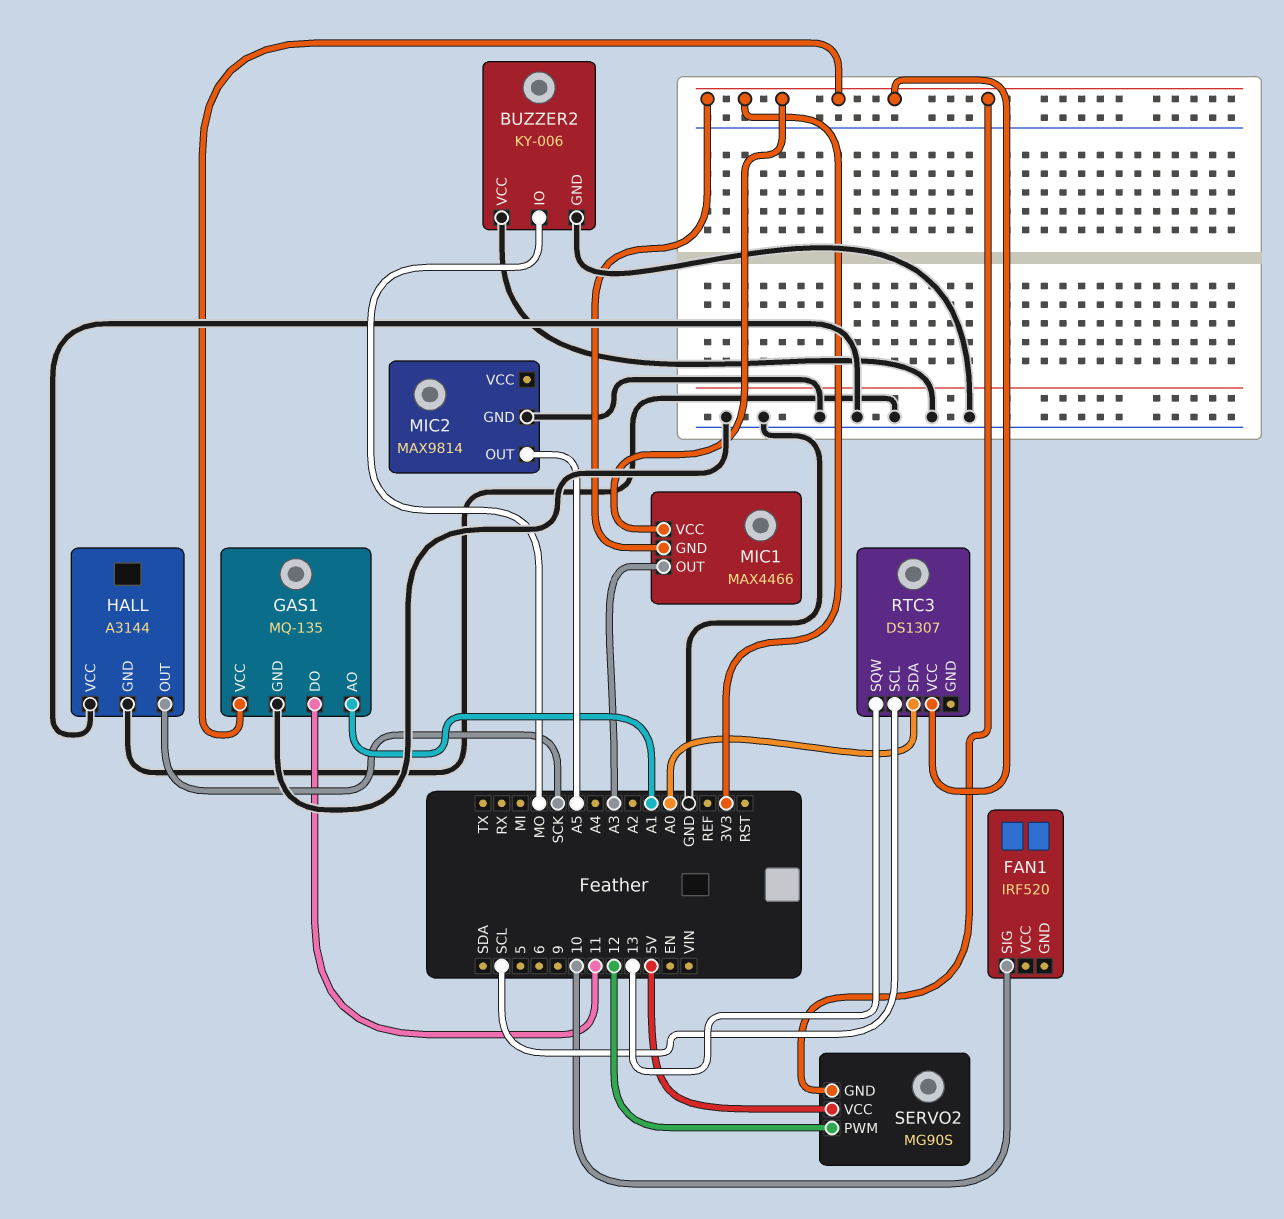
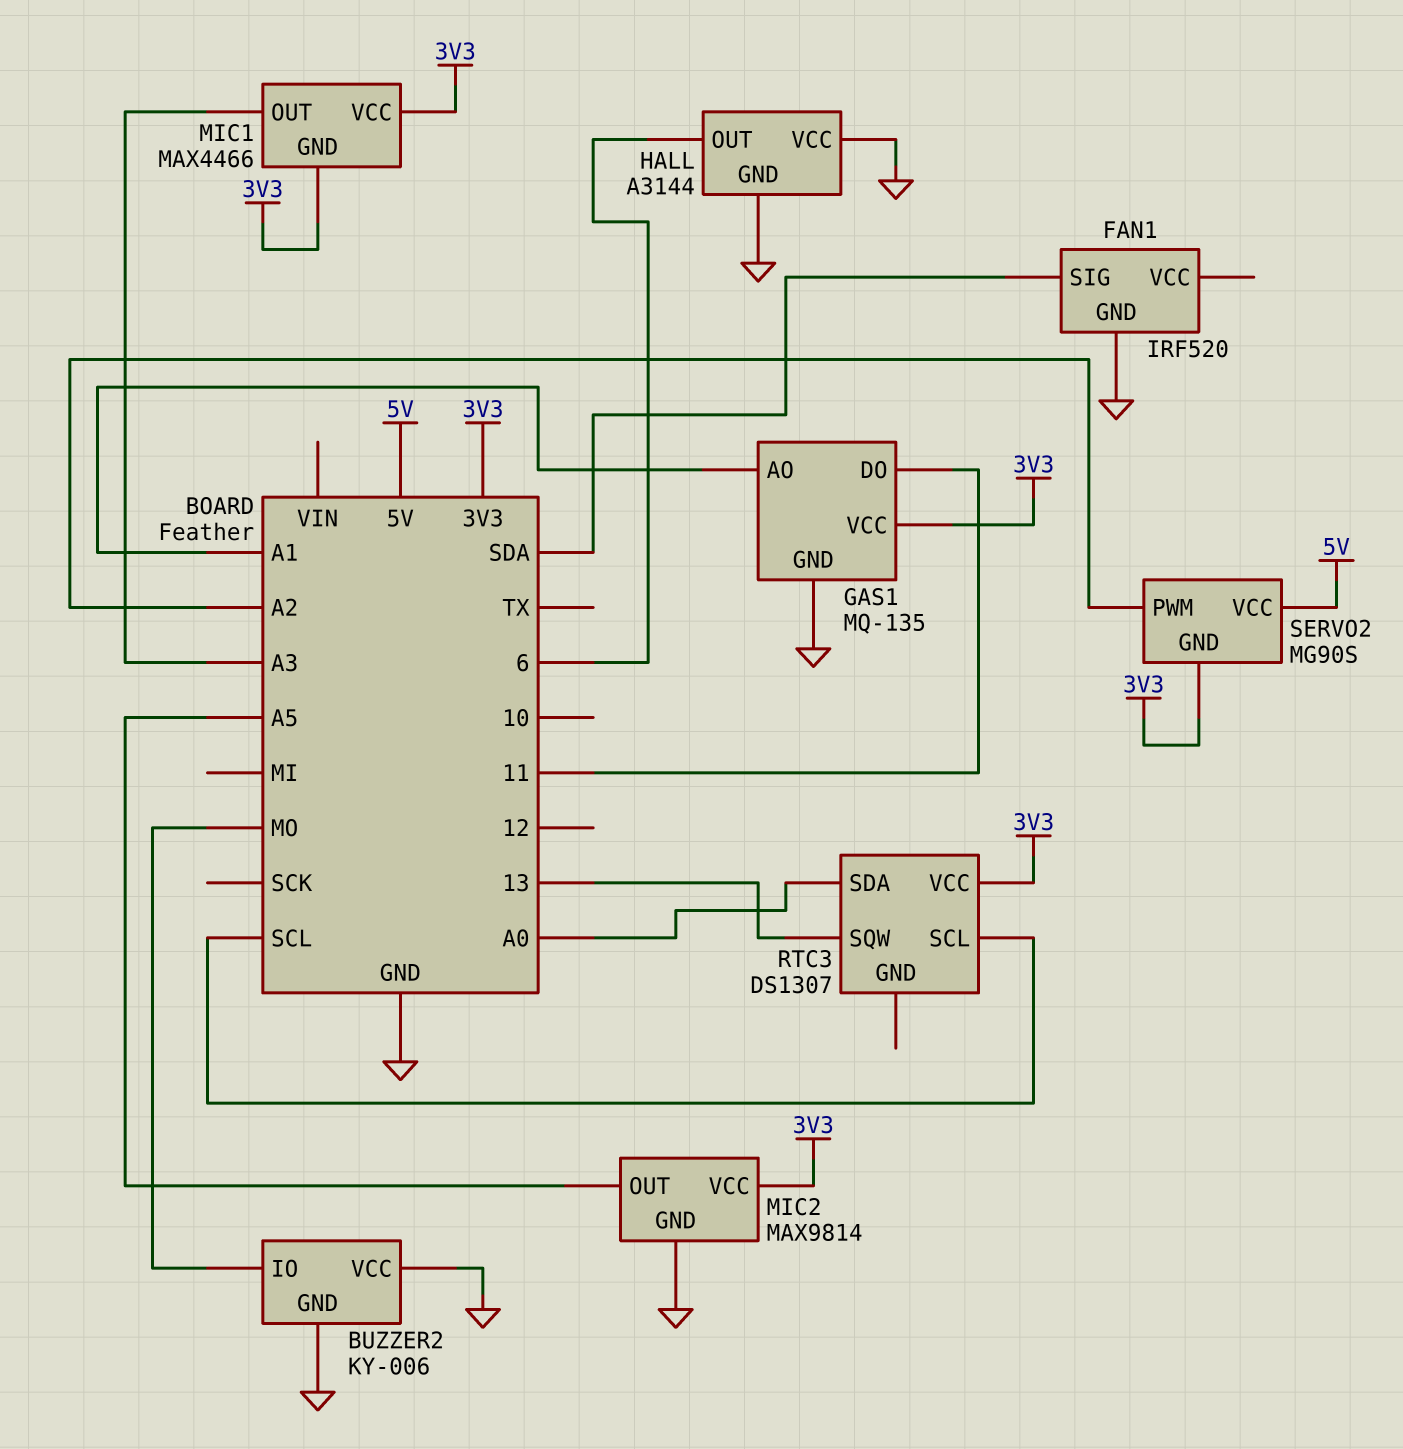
FAN1 pin GND: none -> GND
FAN1 pin SIG: 10 -> SDA
HALL pin OUT: SCK -> 6
MIC2 pin VCC: none -> 3V3
SERVO2 pin PWM: 12 -> A2

